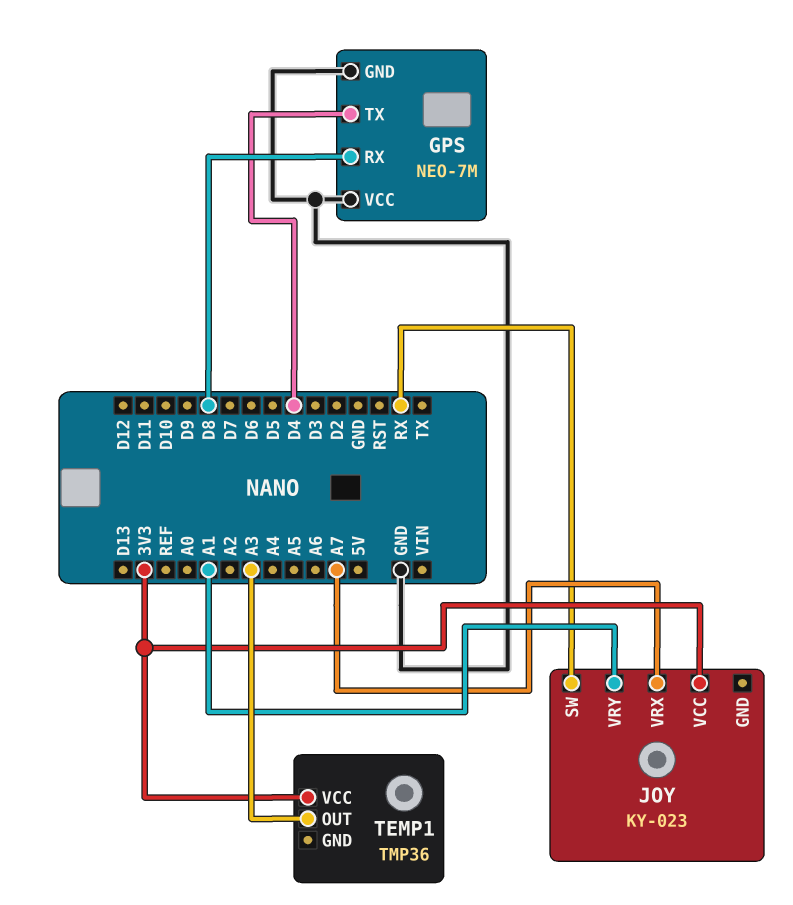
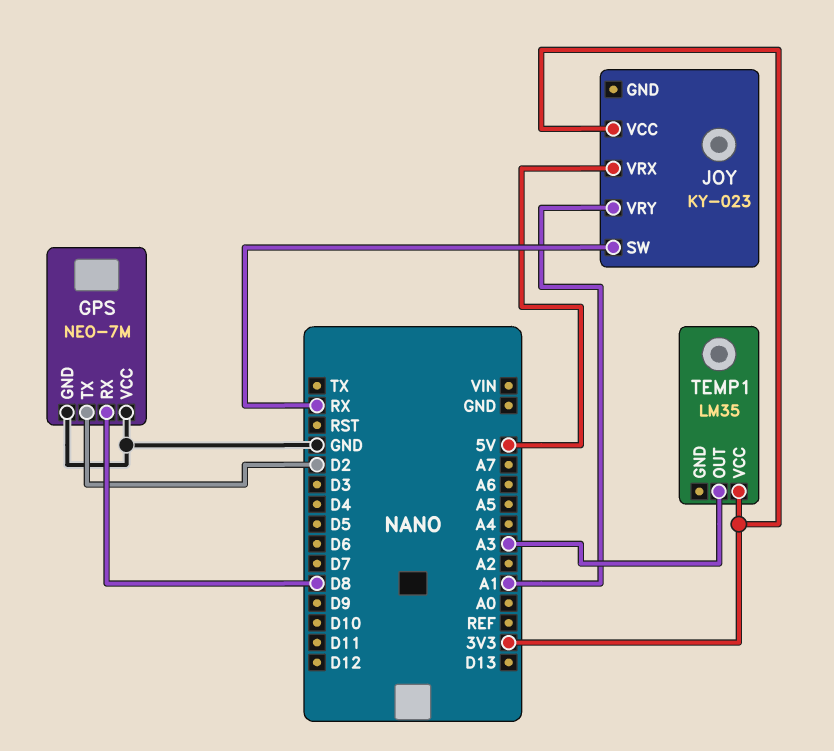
GPS pin TX: D4 -> D2
JOY pin VRX: A7 -> 5V
TEMP1: TMP36 -> LM35

